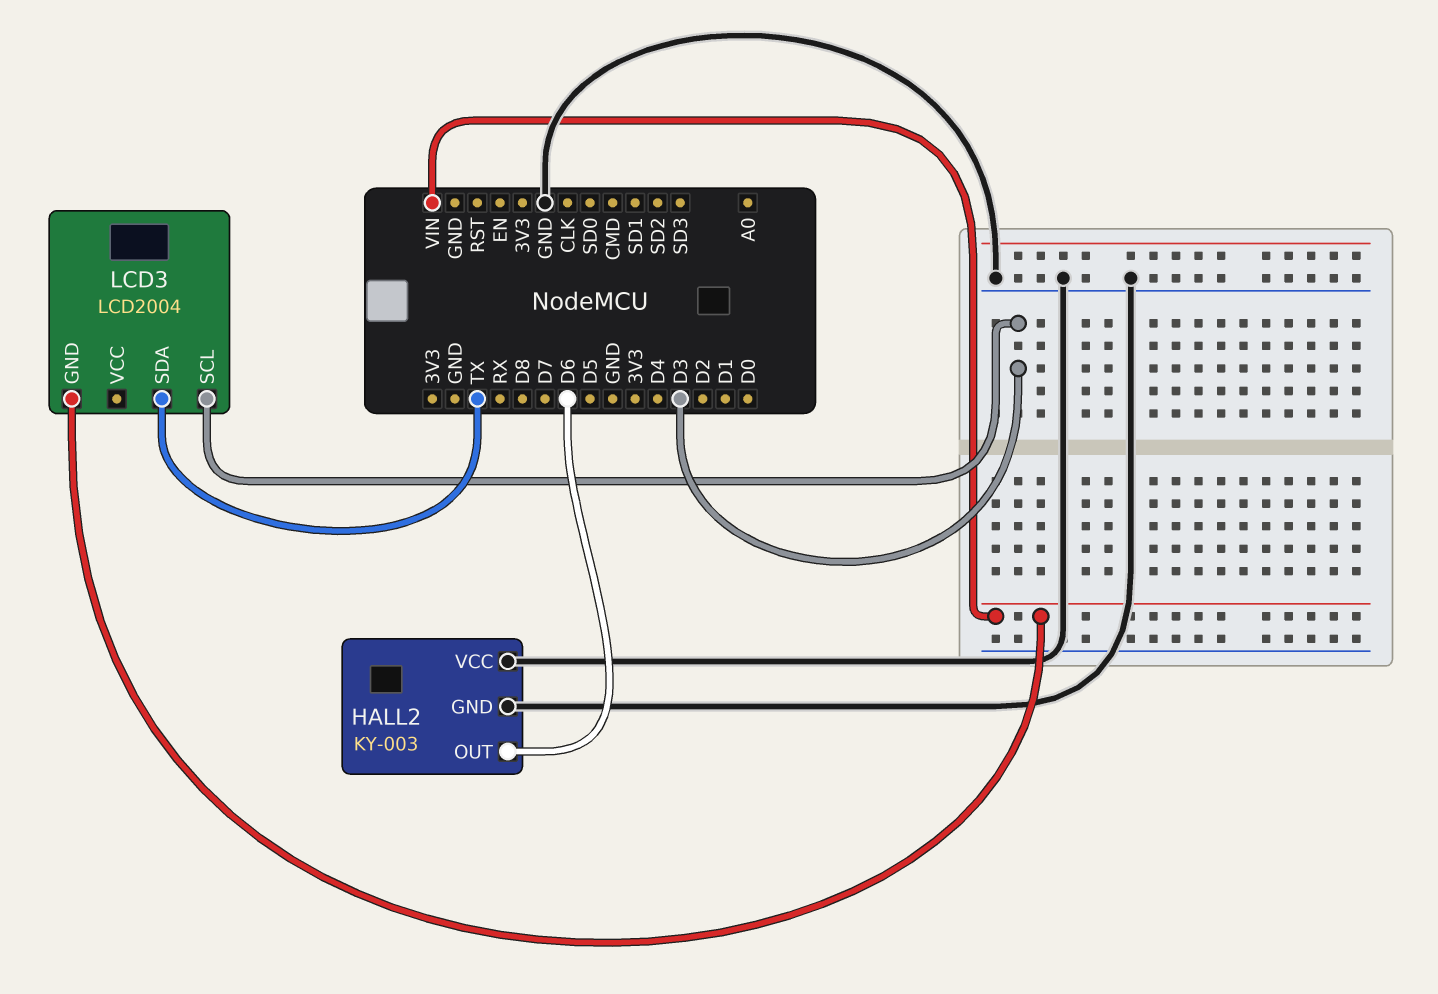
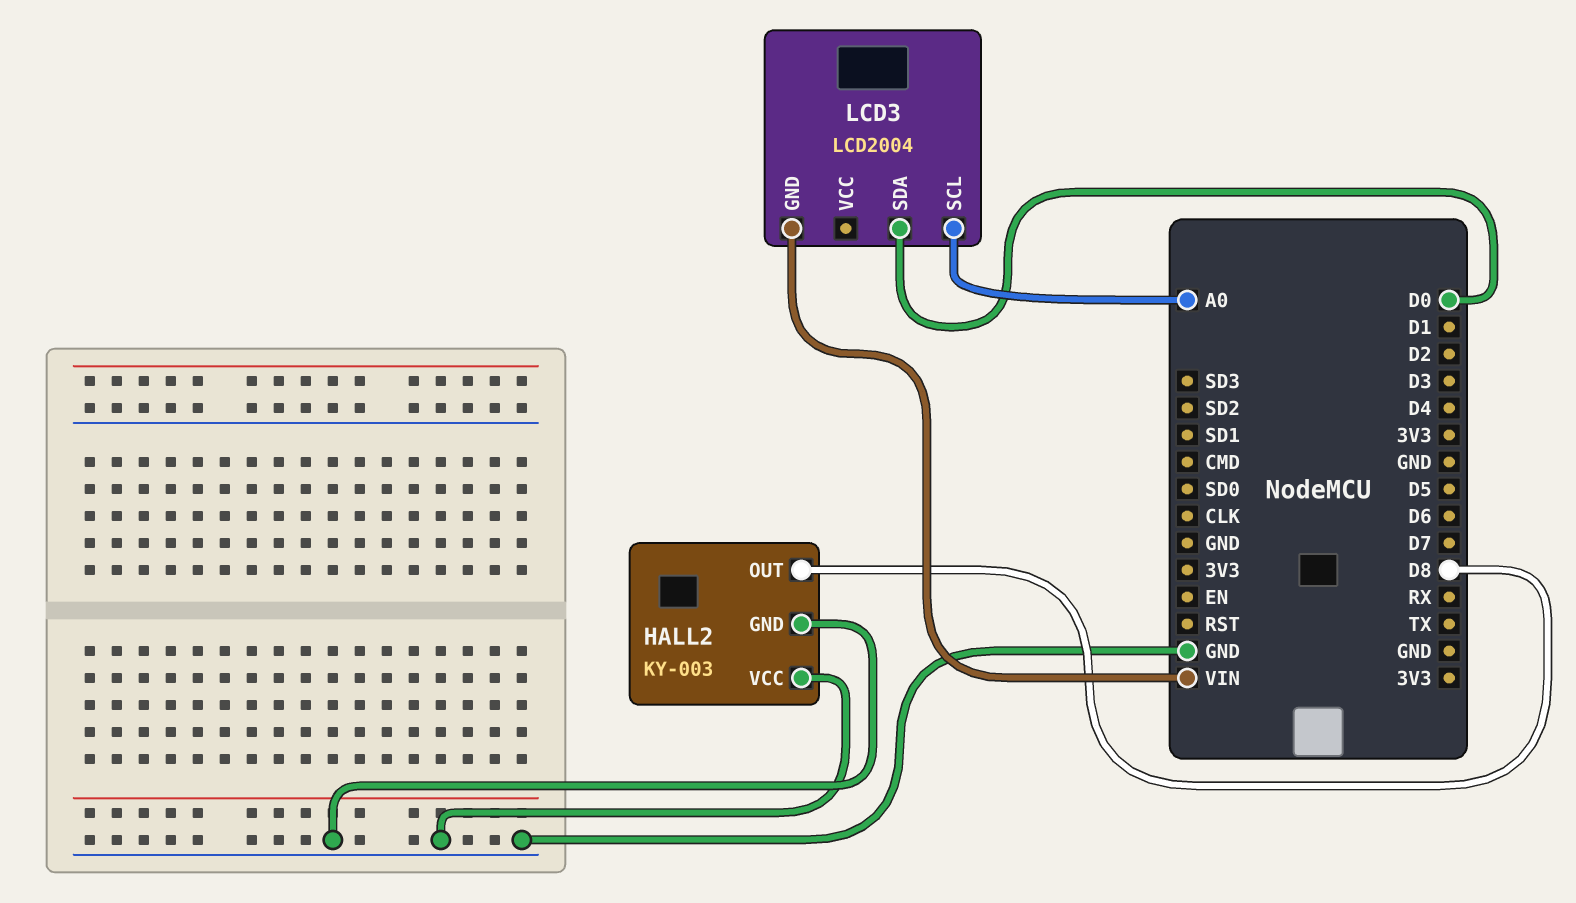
HALL2 pin OUT: D6 -> D8
LCD3 pin SCL: D3 -> A0
LCD3 pin SDA: TX -> D0

